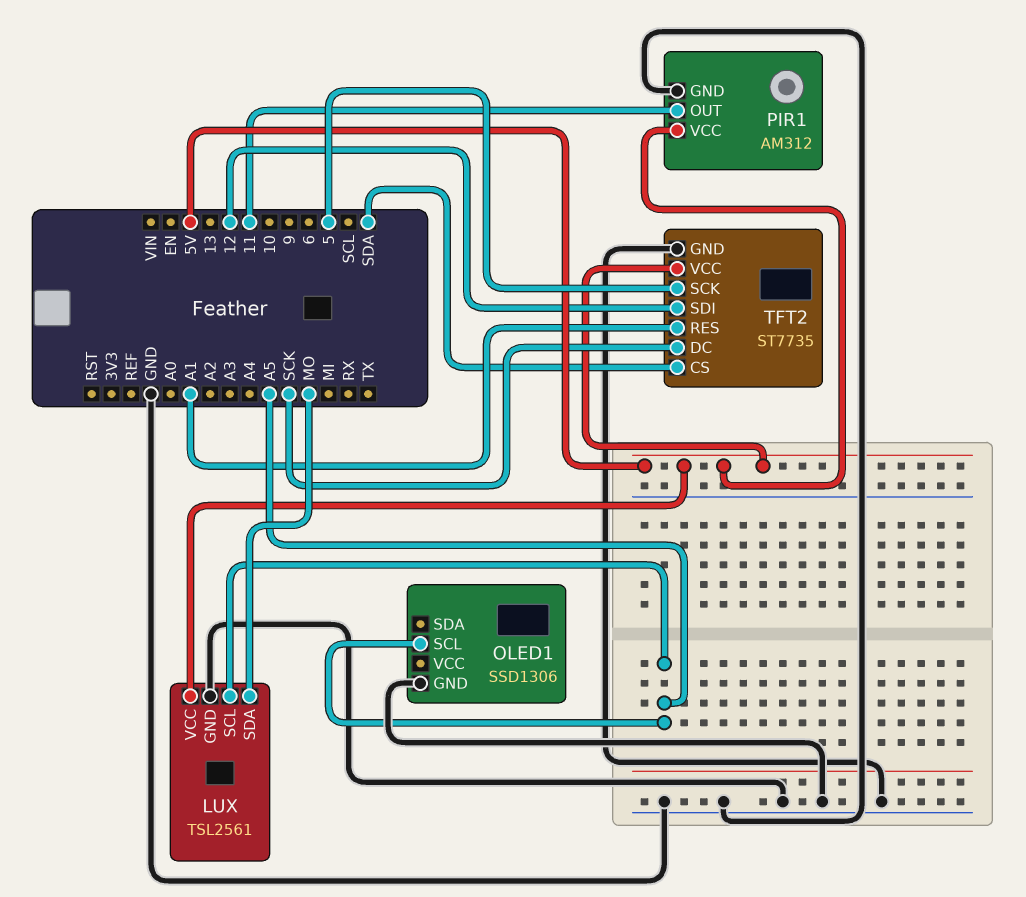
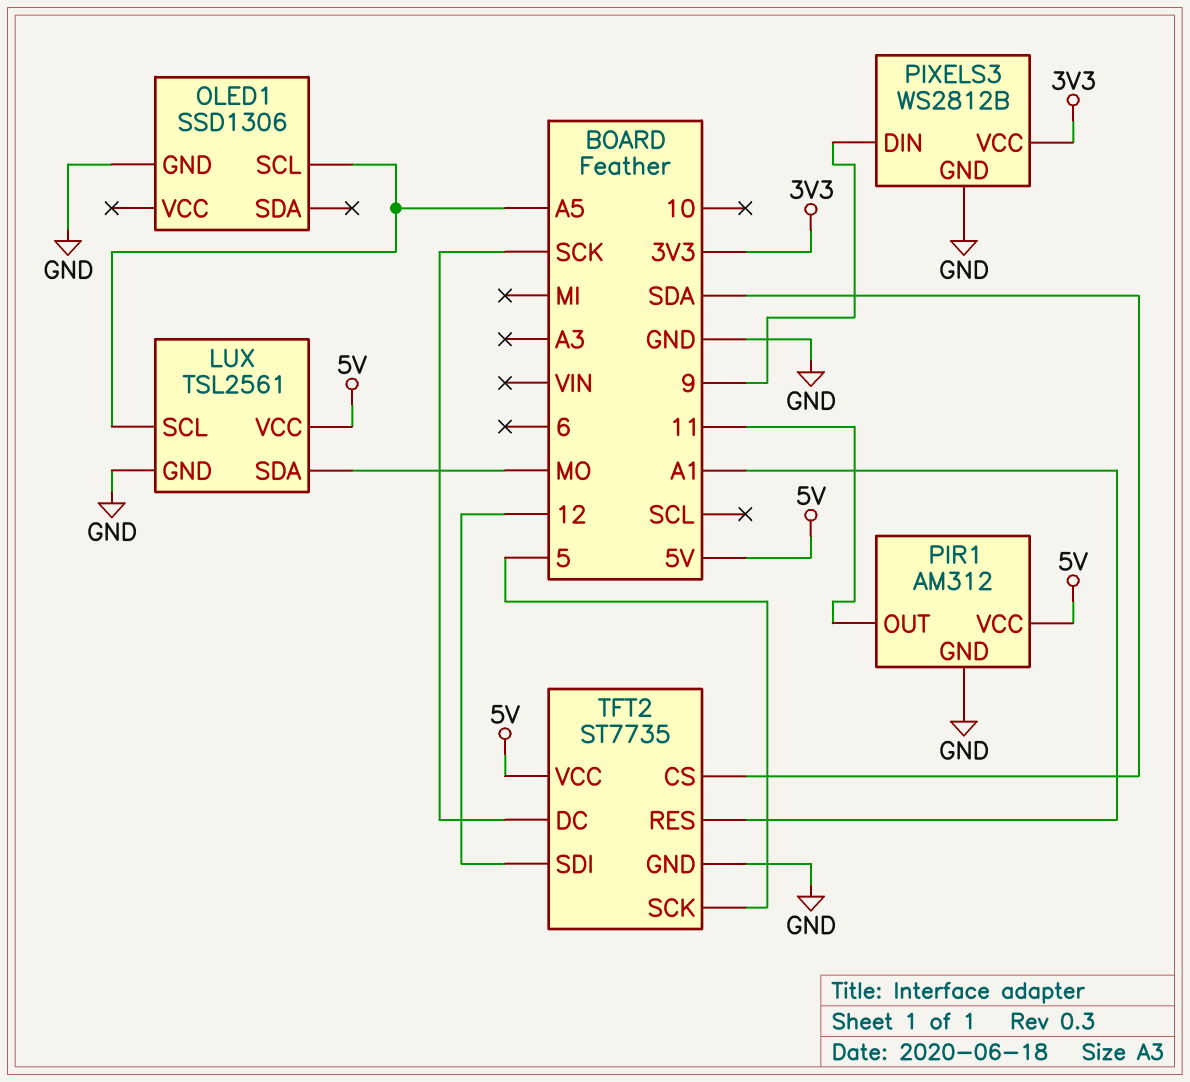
PIXELS3: none -> WS2812B
PIXELS3 pin DIN: none -> 9
PIXELS3 pin GND: none -> GND
PIXELS3 pin VCC: none -> 3V3

